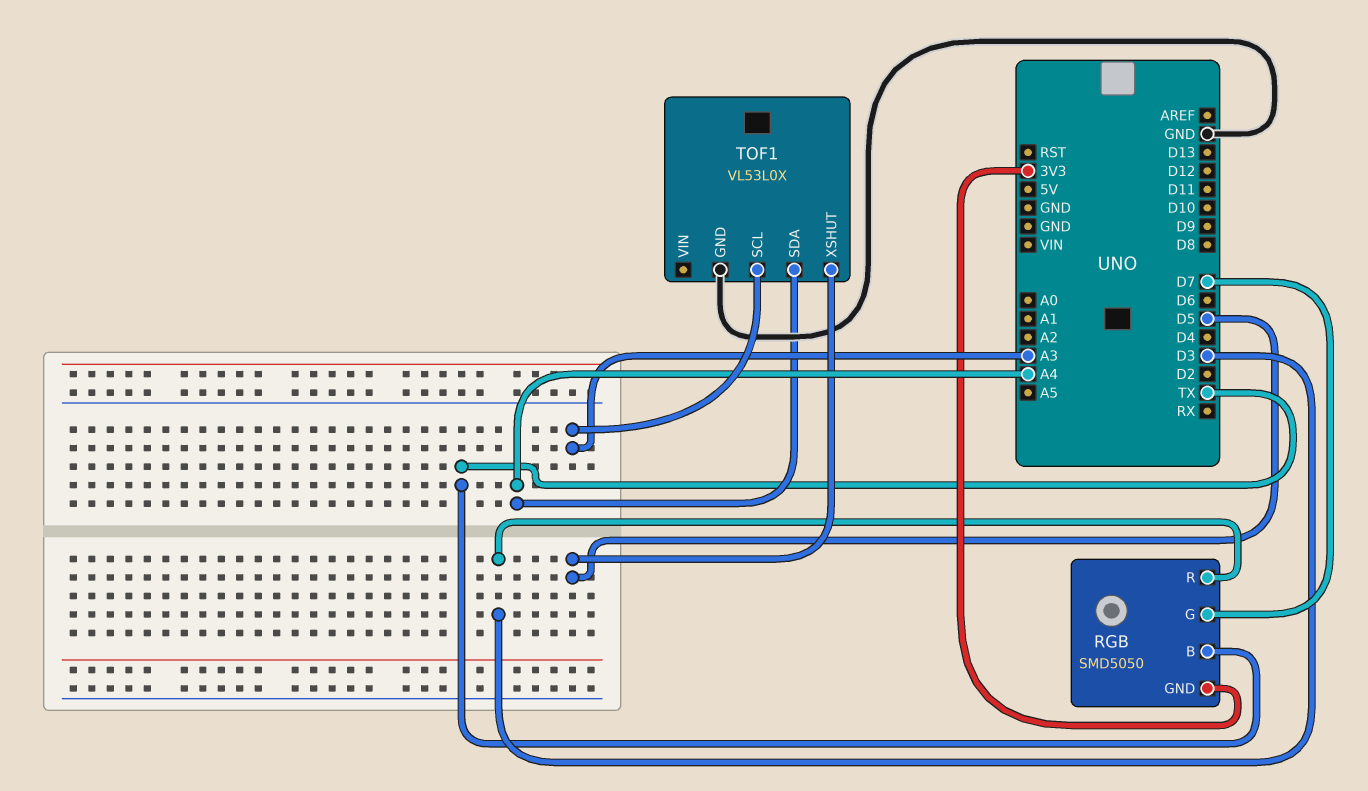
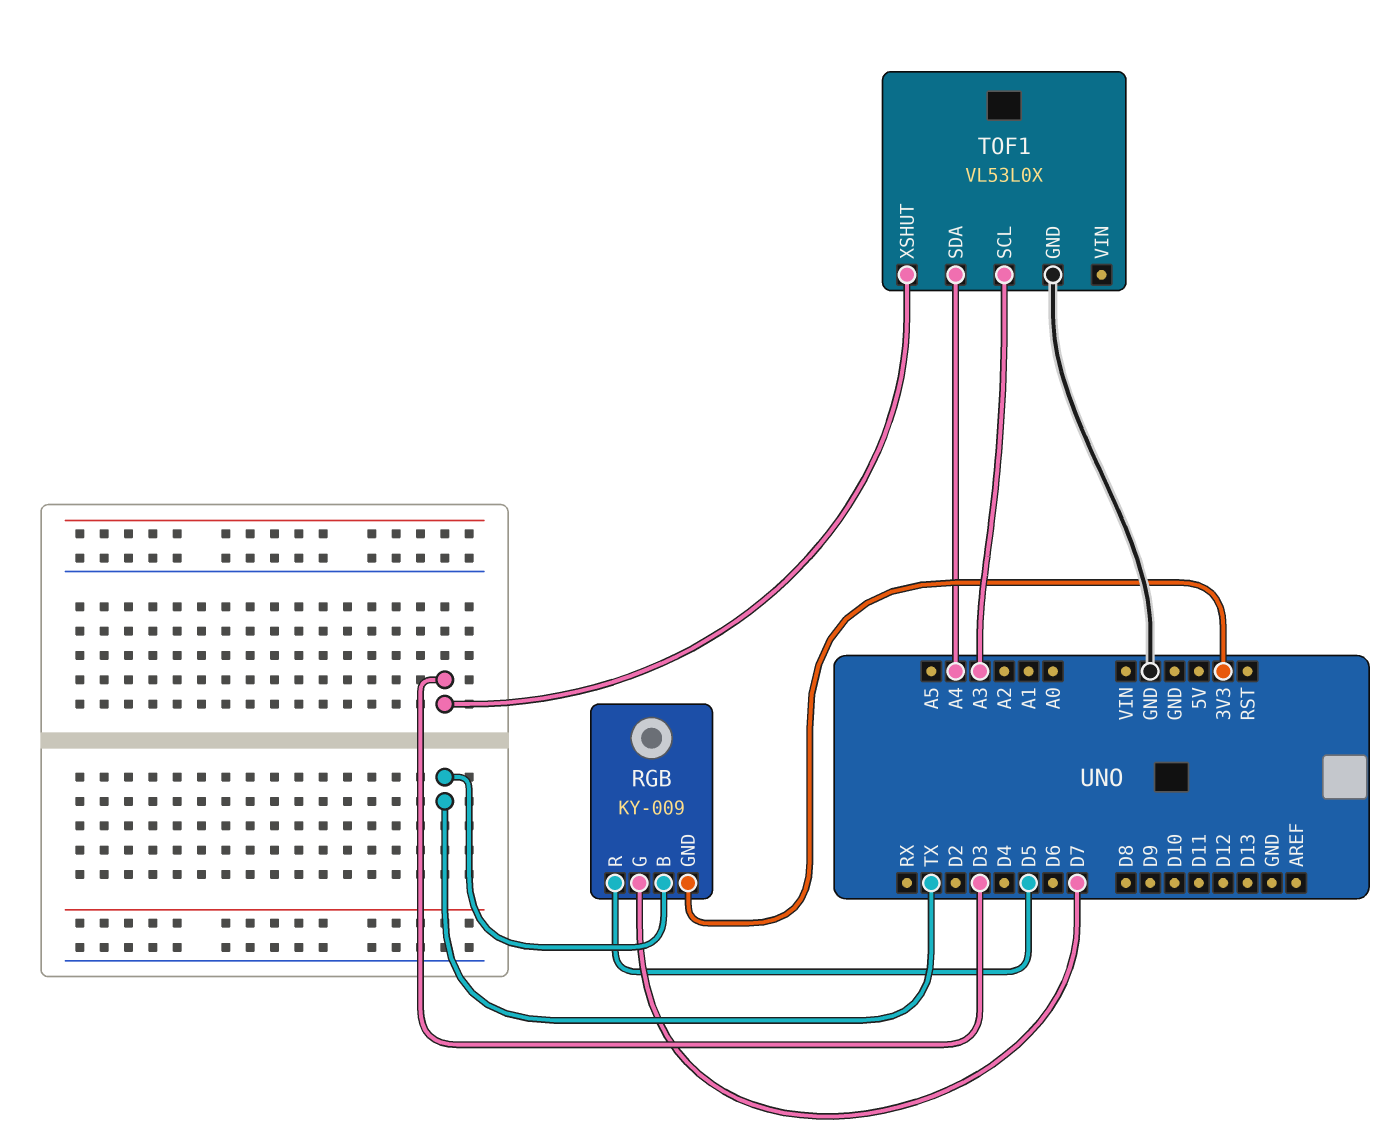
RGB: SMD5050 -> KY-009
RGB pin R: D3 -> D5
TOF1 pin XSHUT: D5 -> D3

